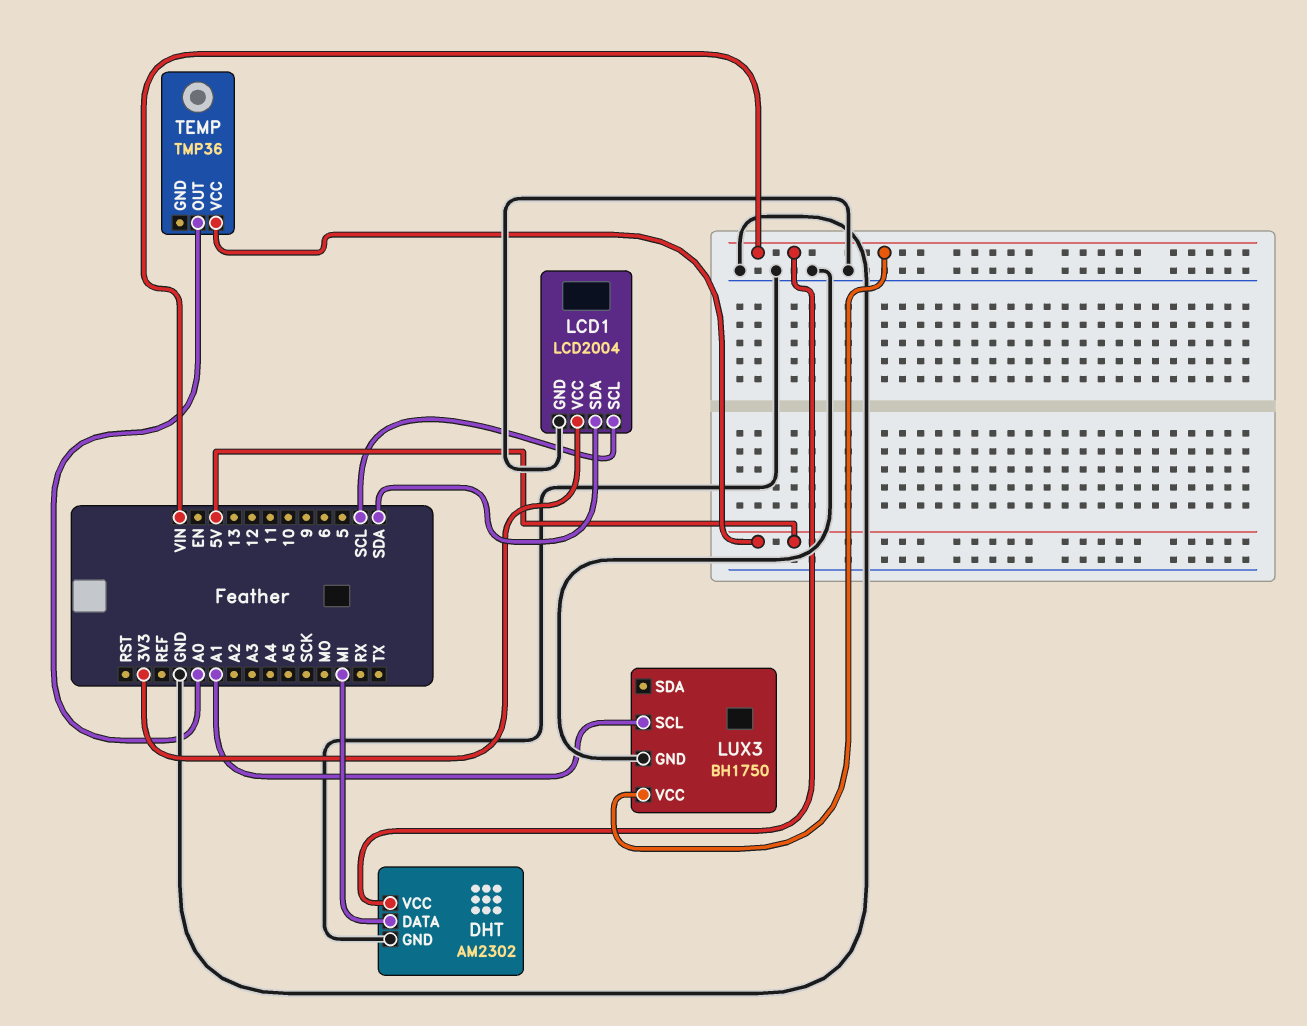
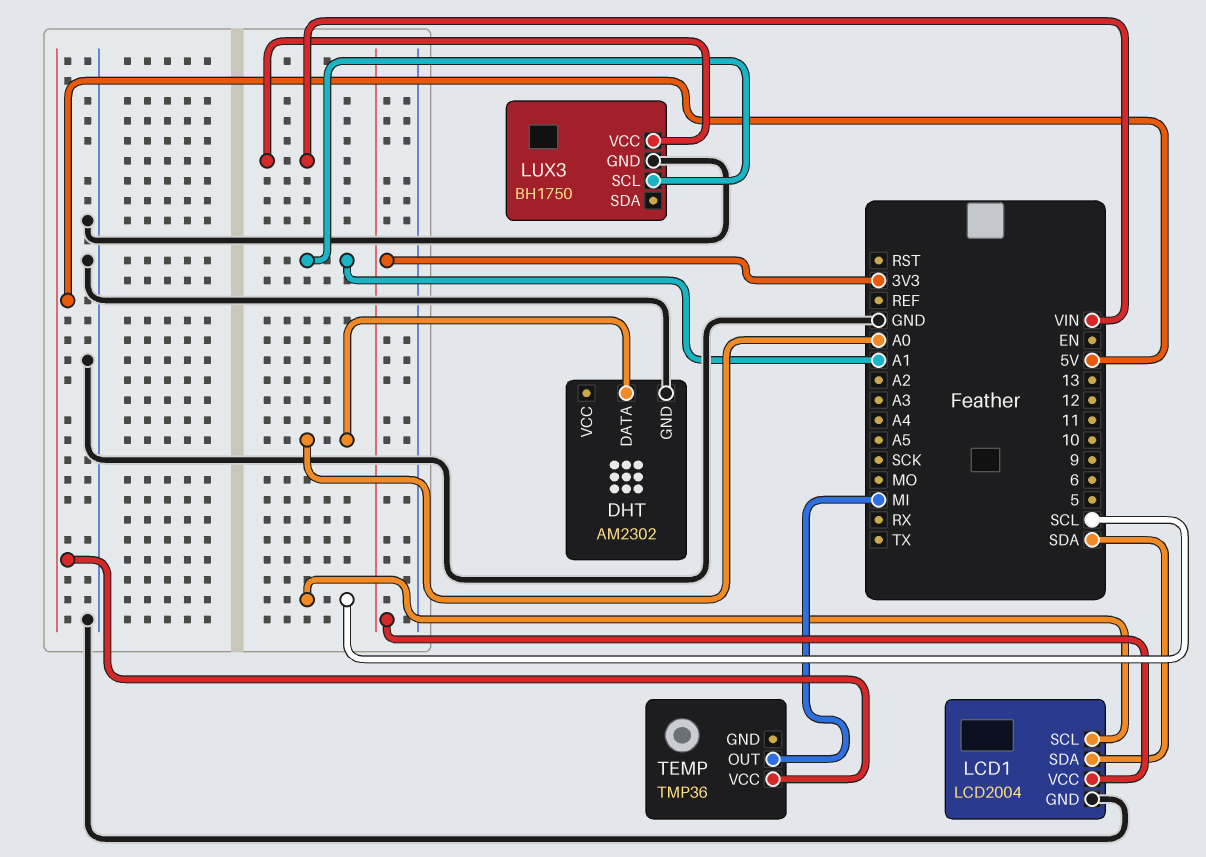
DHT pin DATA: MI -> A0
DHT pin VCC: VIN -> none
TEMP pin OUT: A0 -> MI

